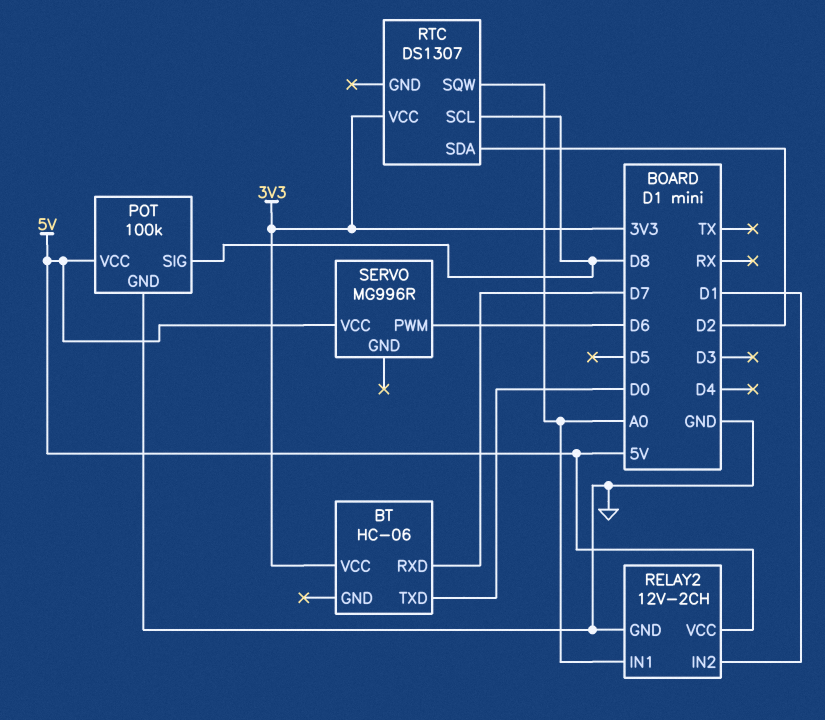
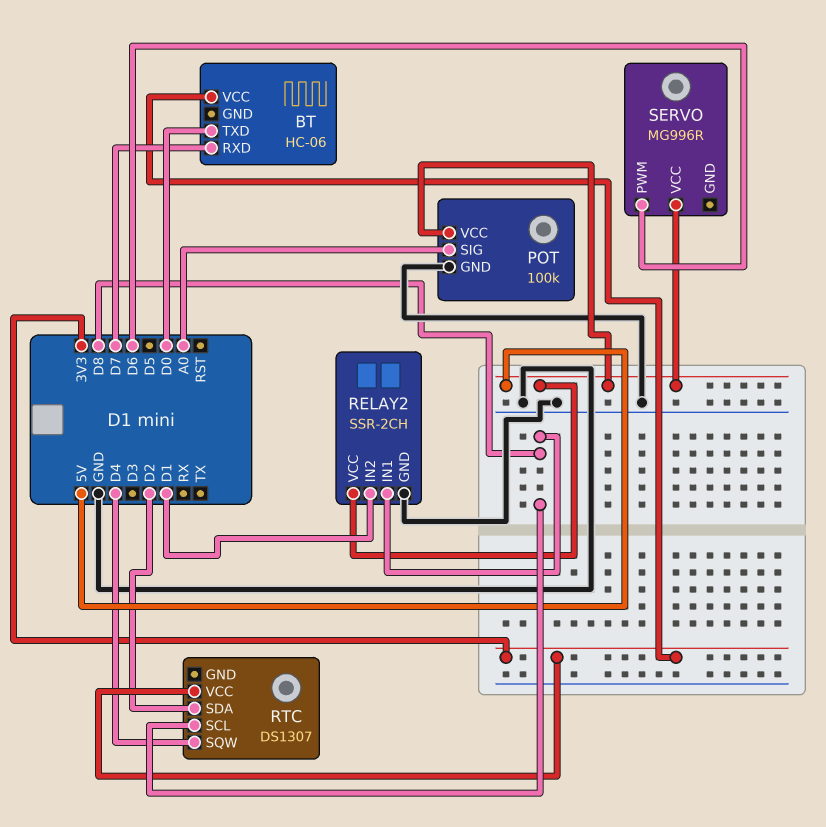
POT pin SIG: D8 -> A0
RELAY2: 12V-2CH -> SSR-2CH
RELAY2 pin IN1: A0 -> D8
RTC pin SQW: A0 -> D4

